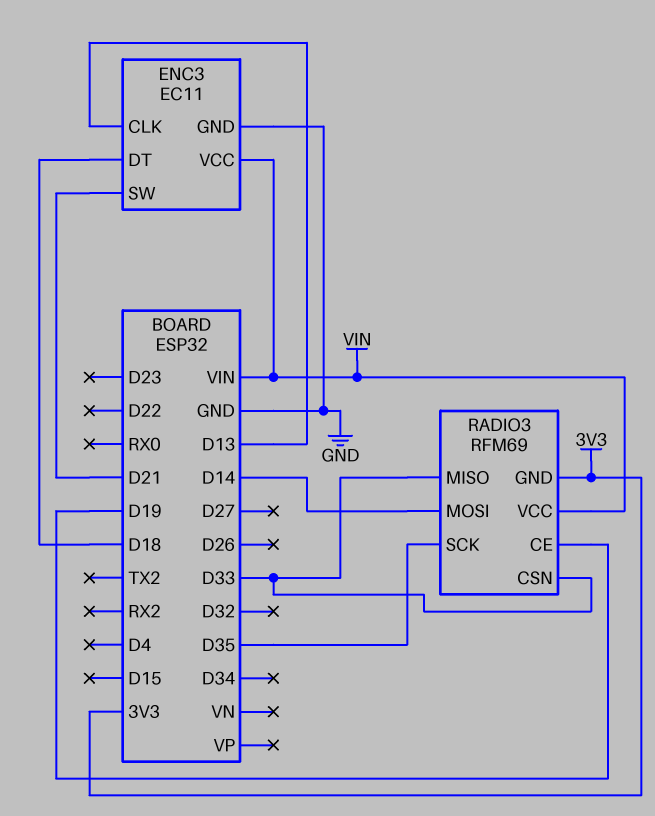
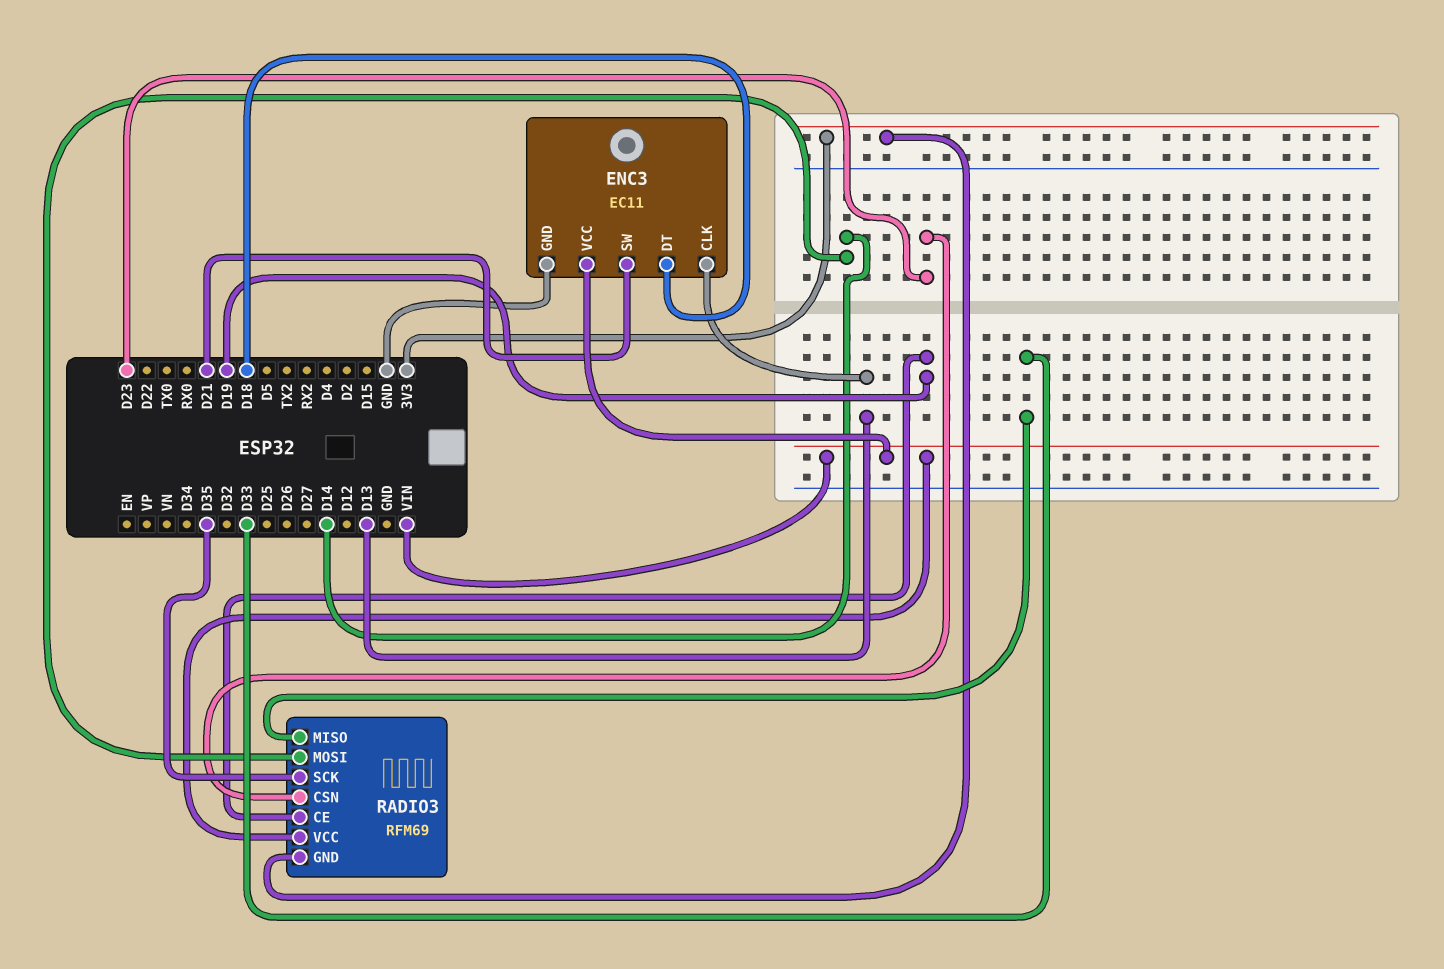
RADIO3 pin CSN: D33 -> D23

